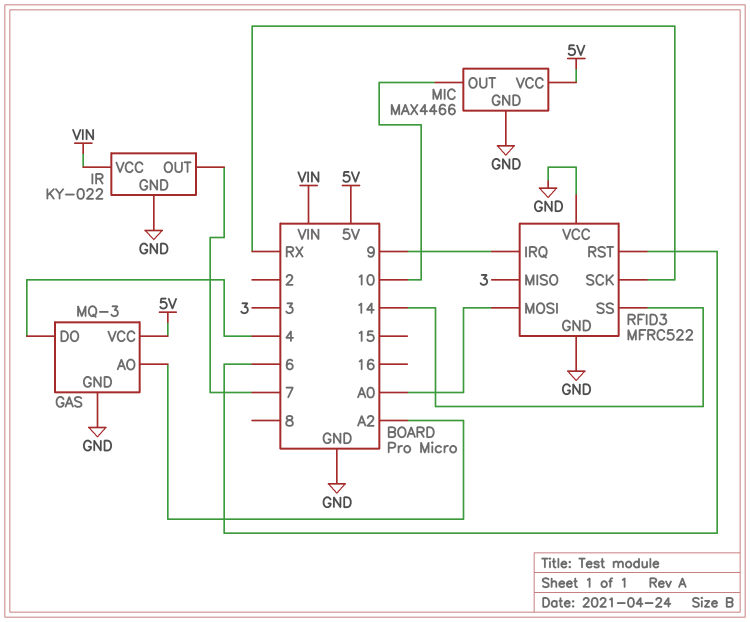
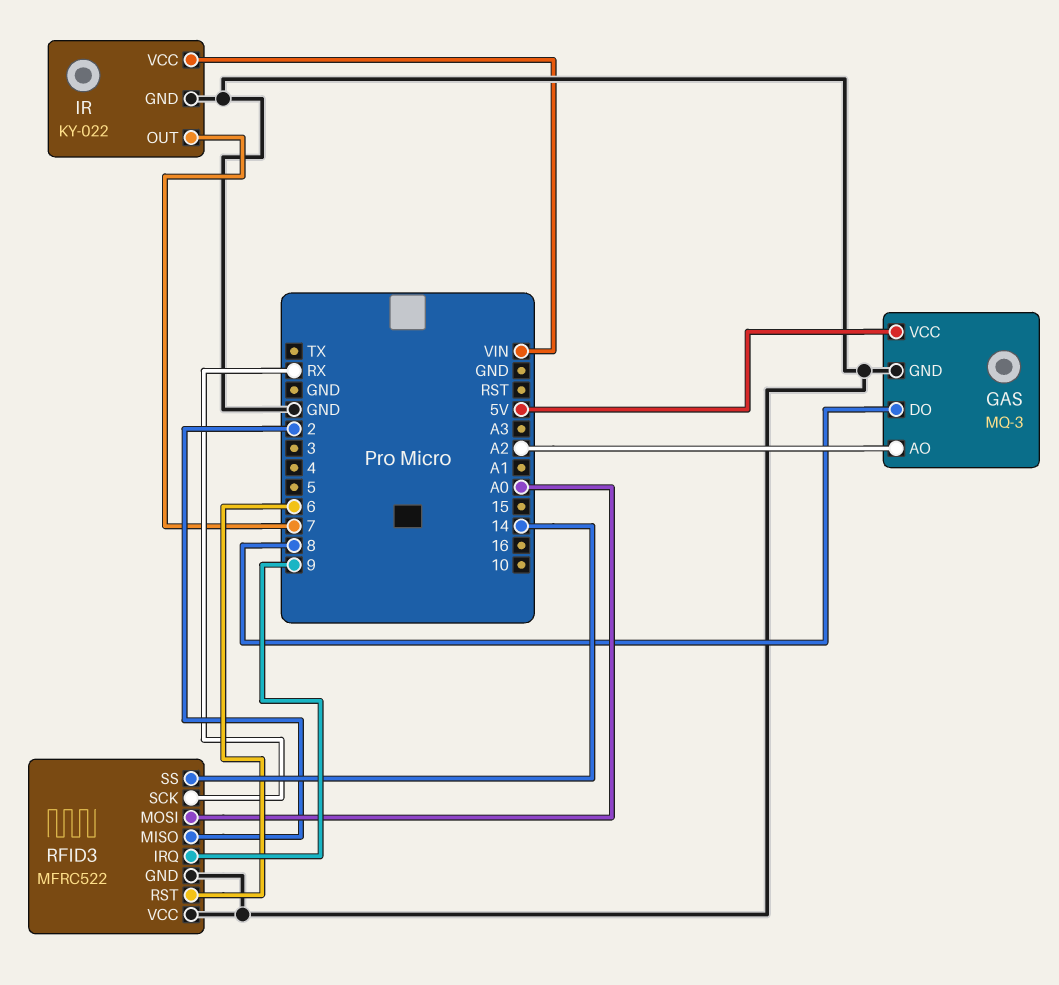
GAS pin DO: 4 -> 8
MIC: MAX4466 -> none
MIC pin GND: GND -> none
MIC pin OUT: 10 -> none
MIC pin VCC: 5V -> none
RFID3 pin MISO: 3 -> 2

